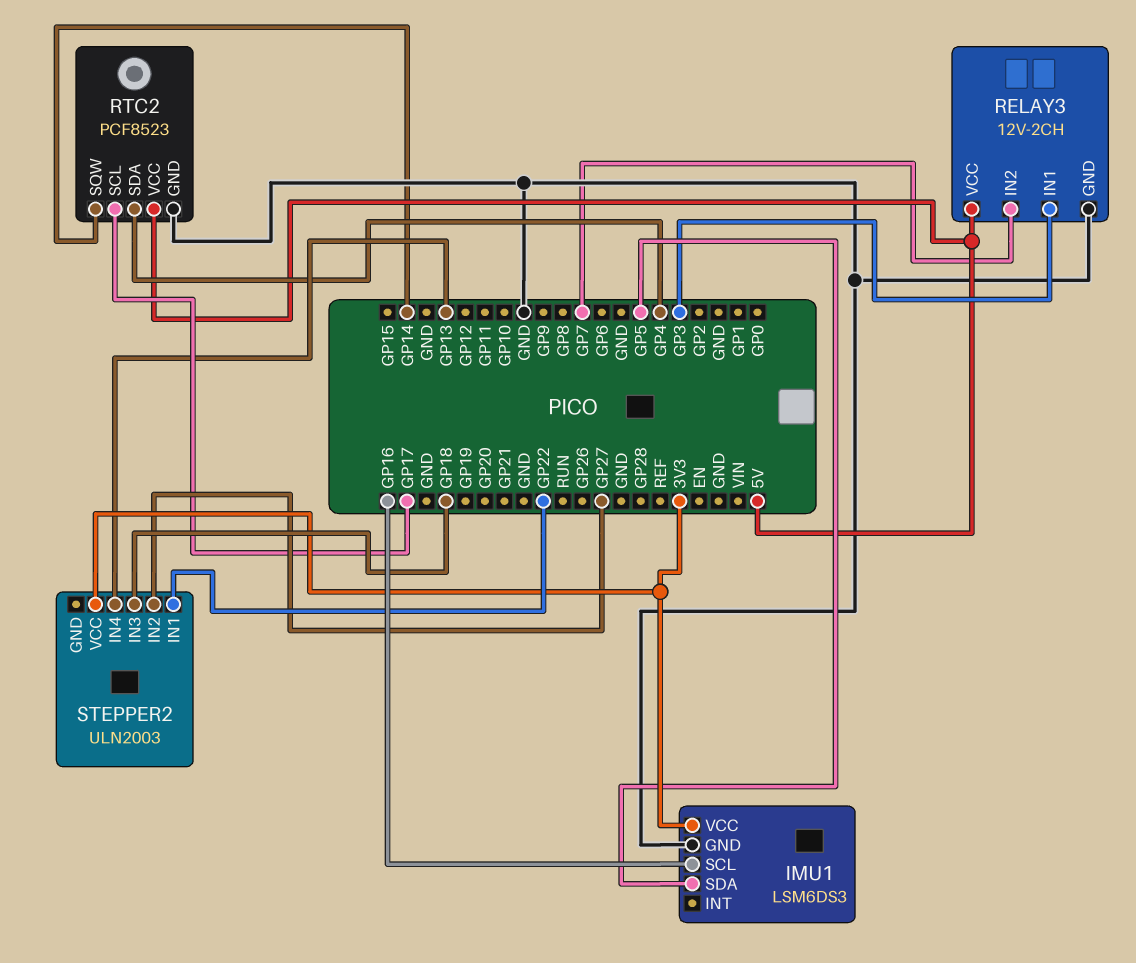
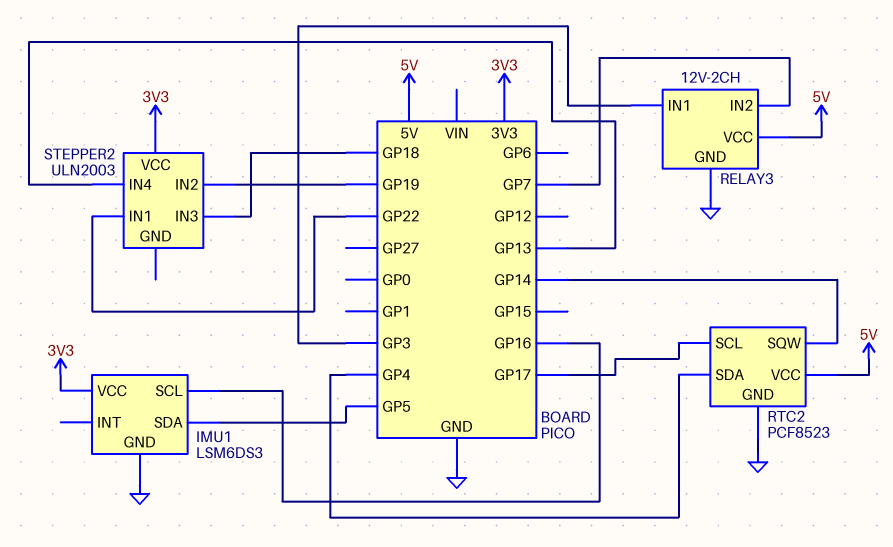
STEPPER2 pin IN2: GP27 -> GP19

